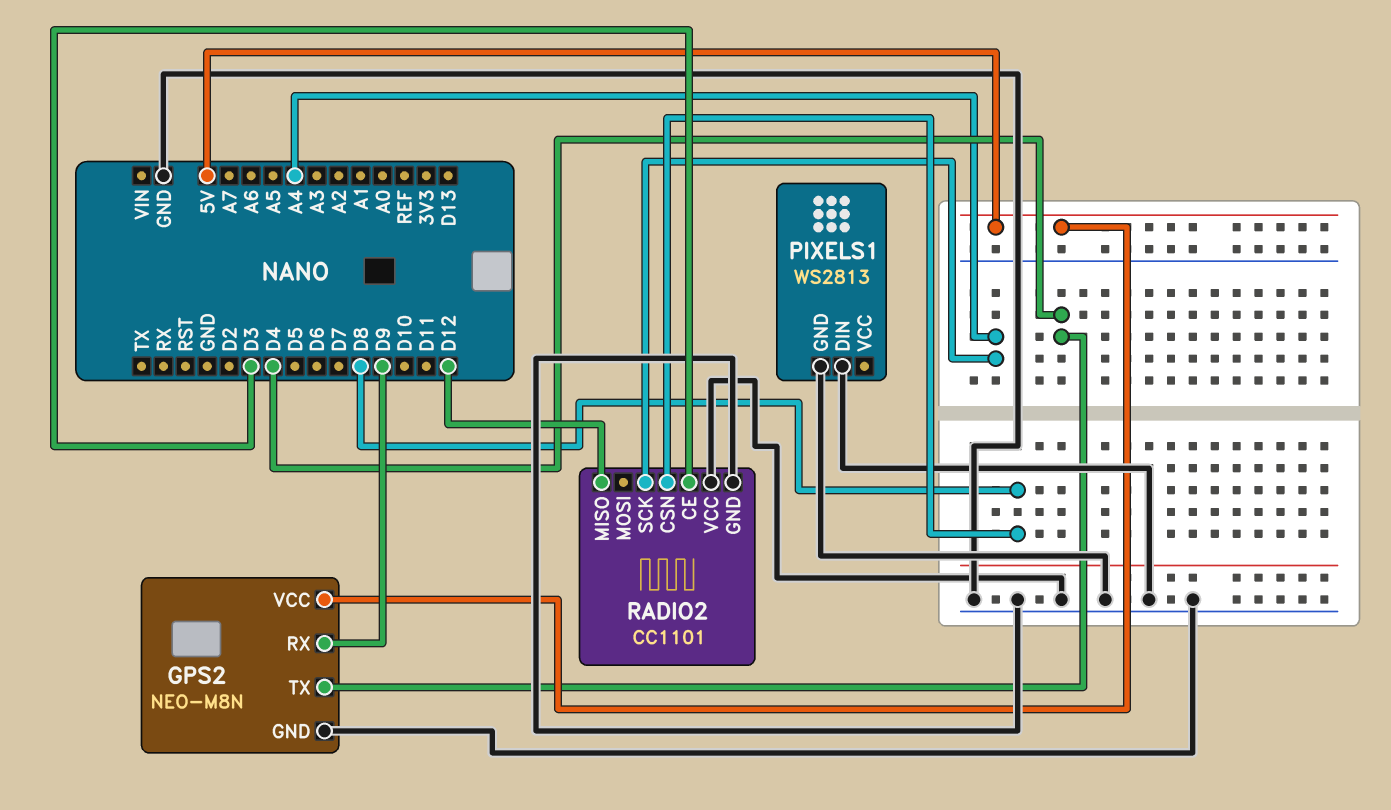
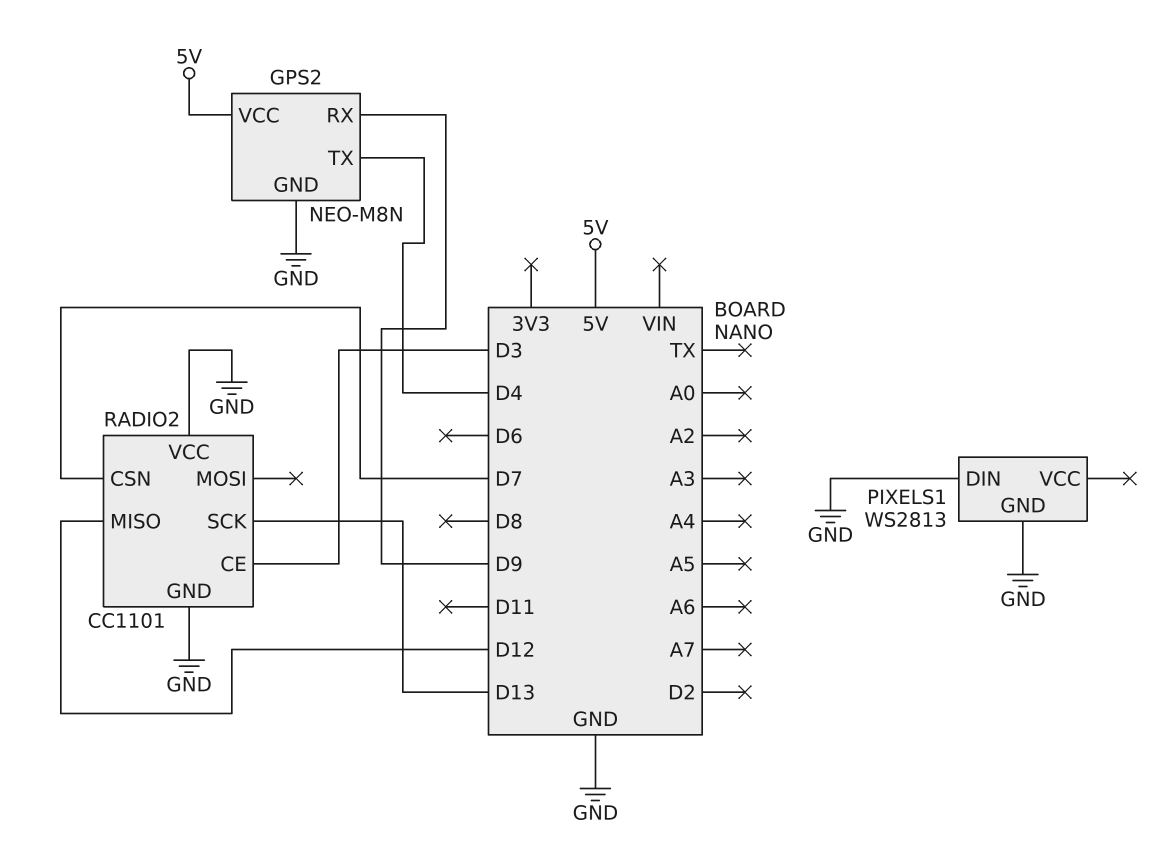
RADIO2 pin CSN: D8 -> D7
RADIO2 pin SCK: A4 -> D13

